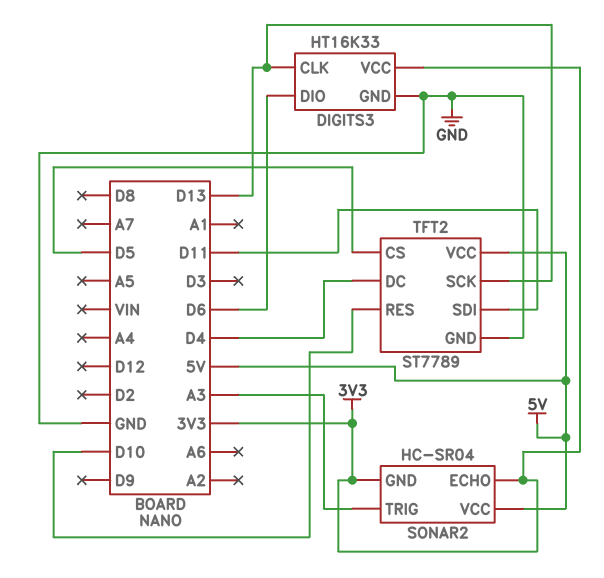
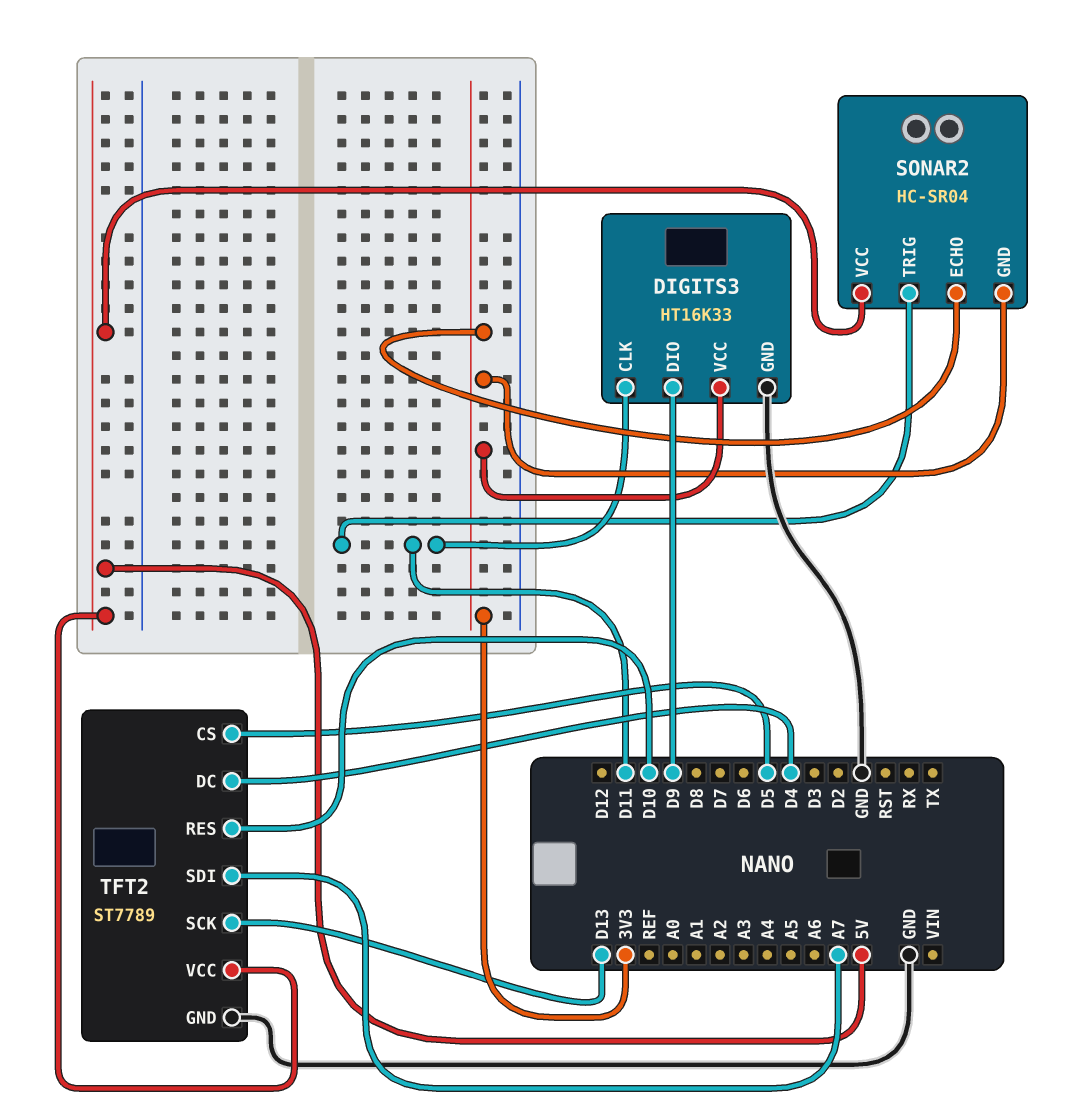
DIGITS3 pin CLK: D13 -> D11
DIGITS3 pin DIO: D6 -> D9
SONAR2 pin TRIG: A3 -> D11
TFT2 pin SDI: D11 -> A7

